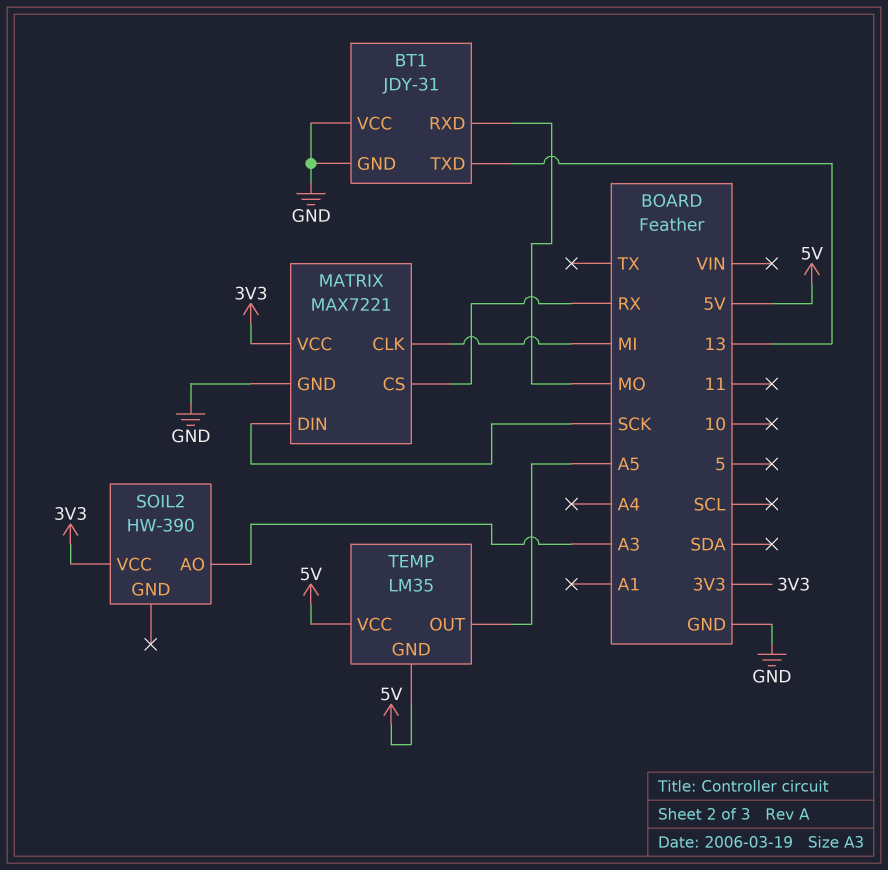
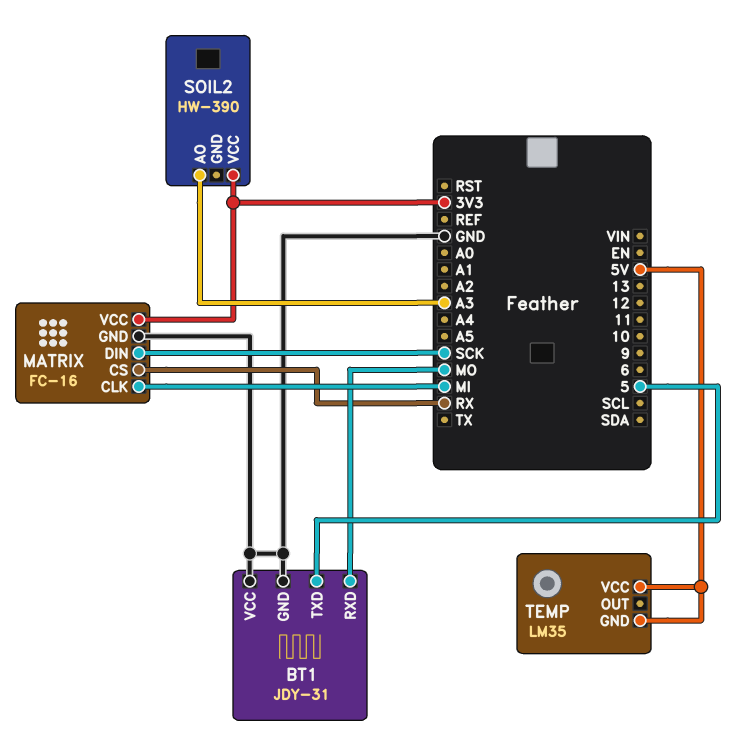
BT1 pin TXD: 13 -> 5
MATRIX: MAX7221 -> FC-16
TEMP pin OUT: A5 -> none

